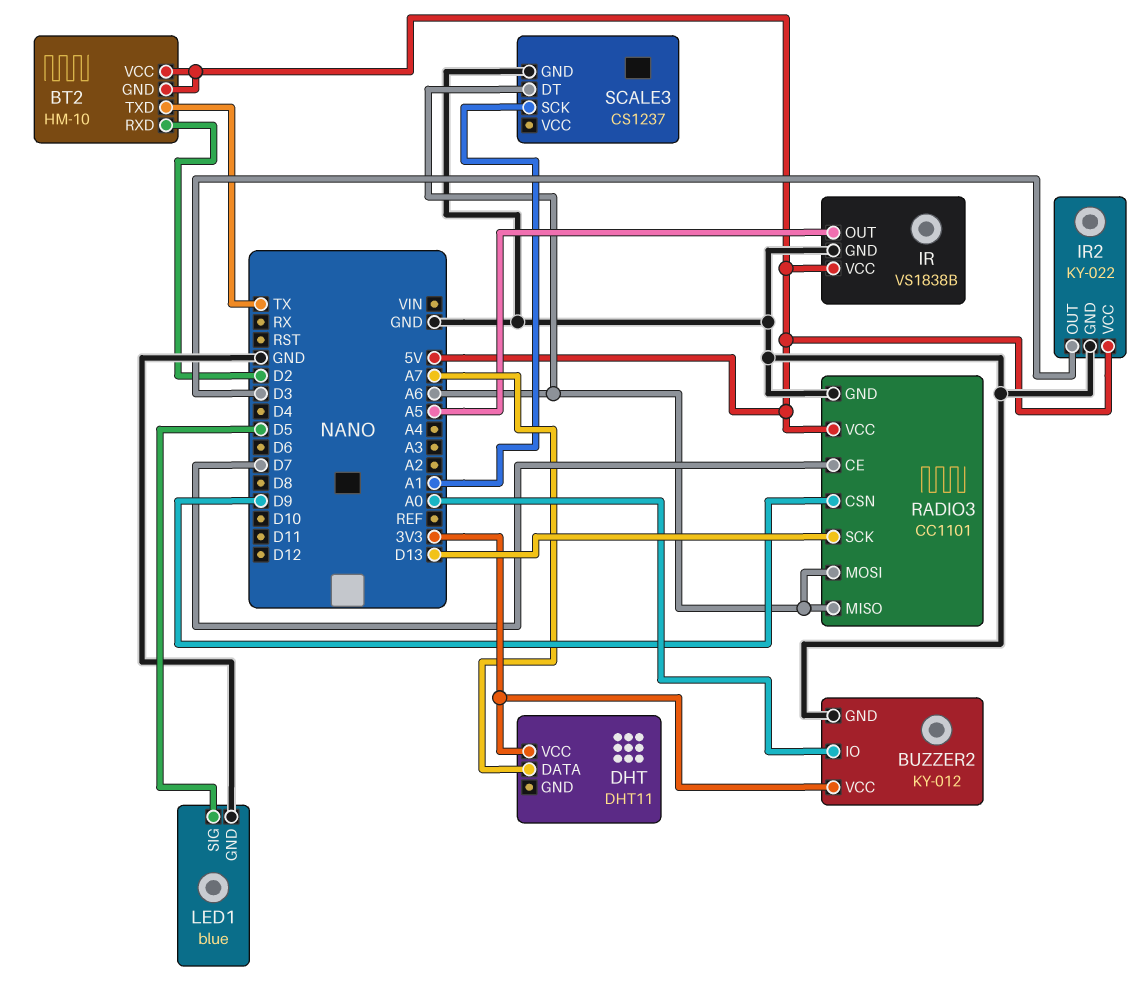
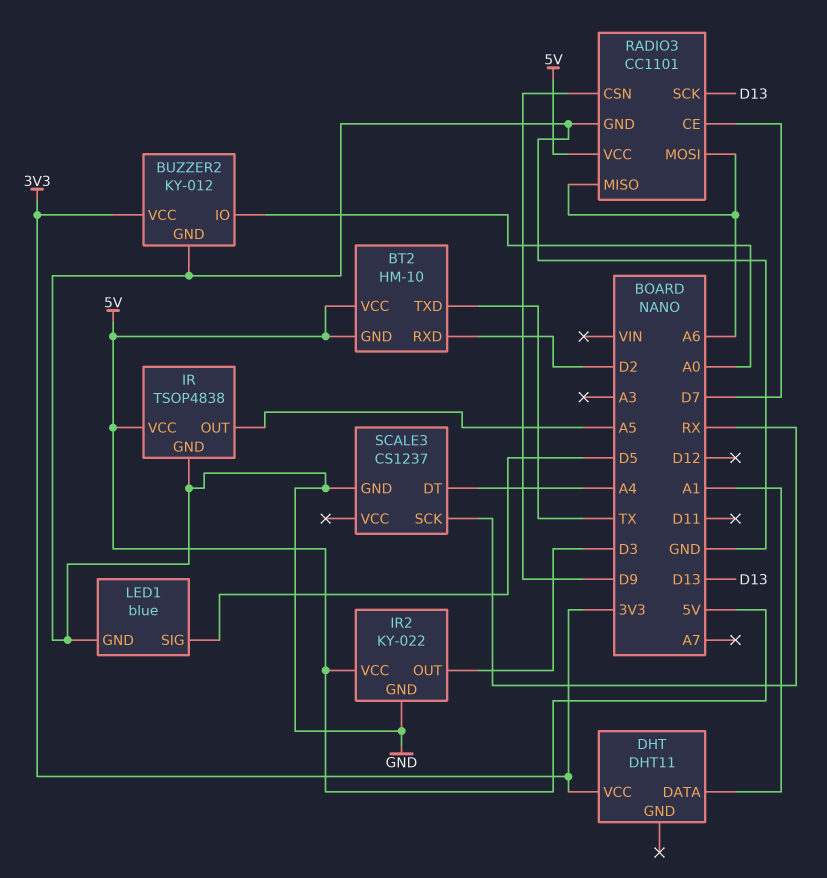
DHT pin DATA: A7 -> A1
IR: VS1838B -> TSOP4838
SCALE3 pin DT: A6 -> A4
SCALE3 pin SCK: A1 -> RX

